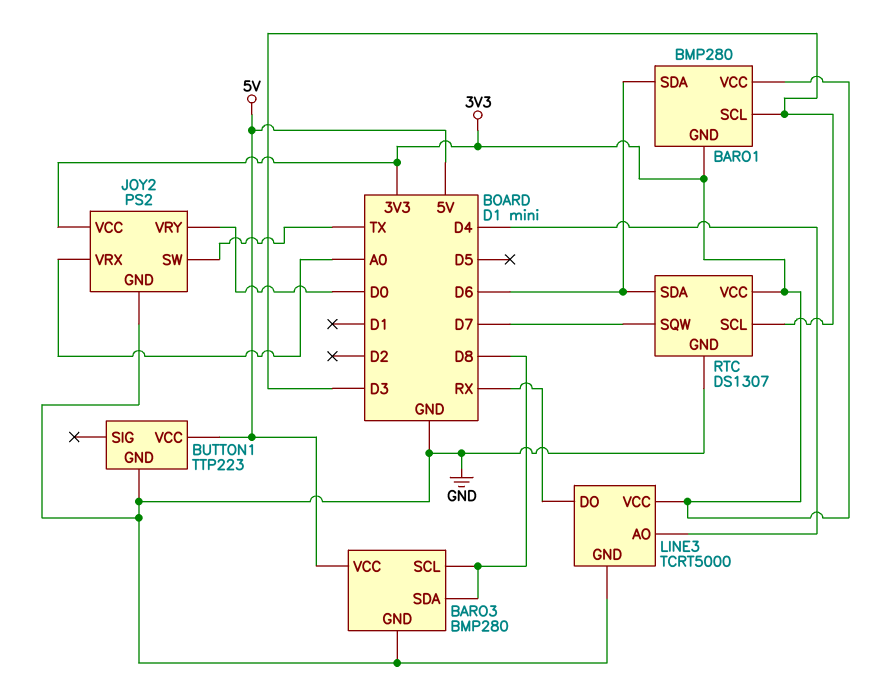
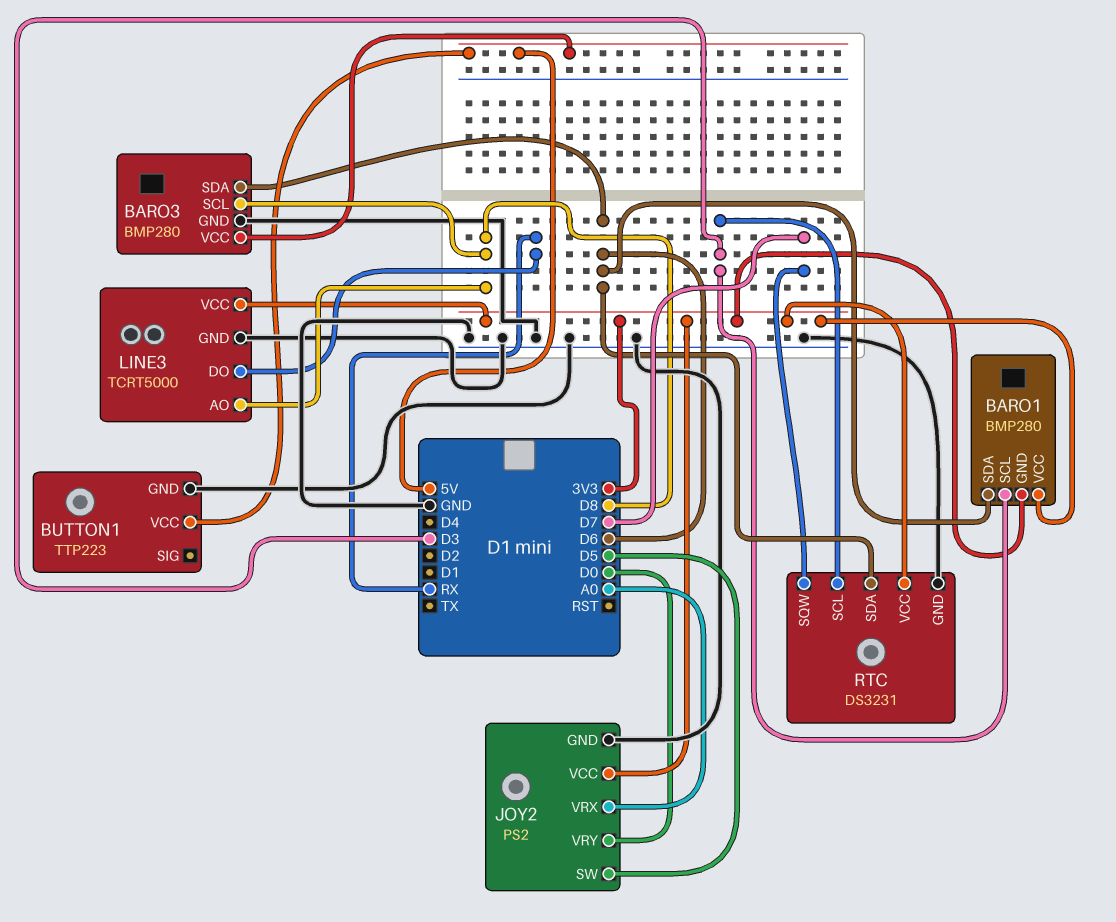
BARO3 pin SDA: D8 -> D6
JOY2 pin SW: TX -> D5
LINE3 pin AO: D4 -> D8
RTC: DS1307 -> DS3231

